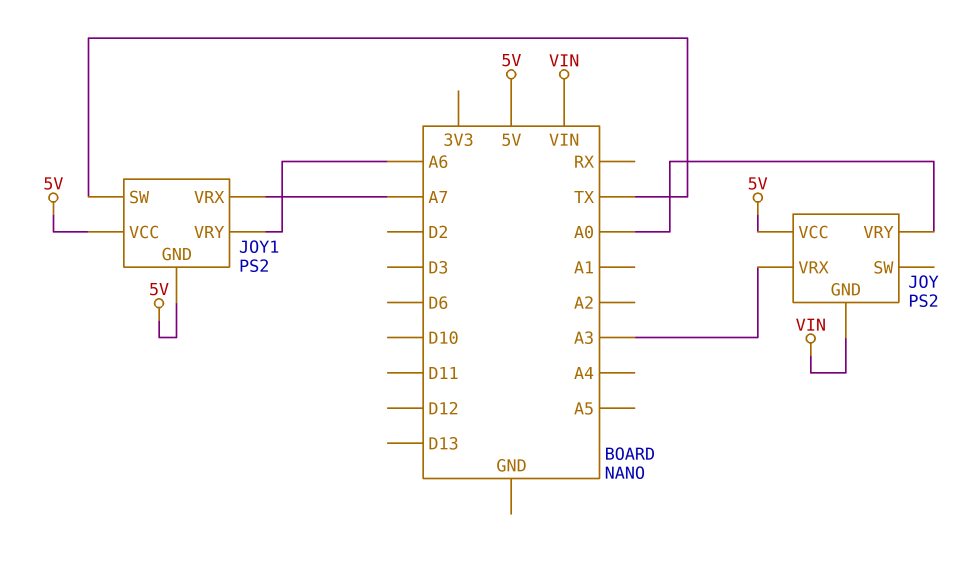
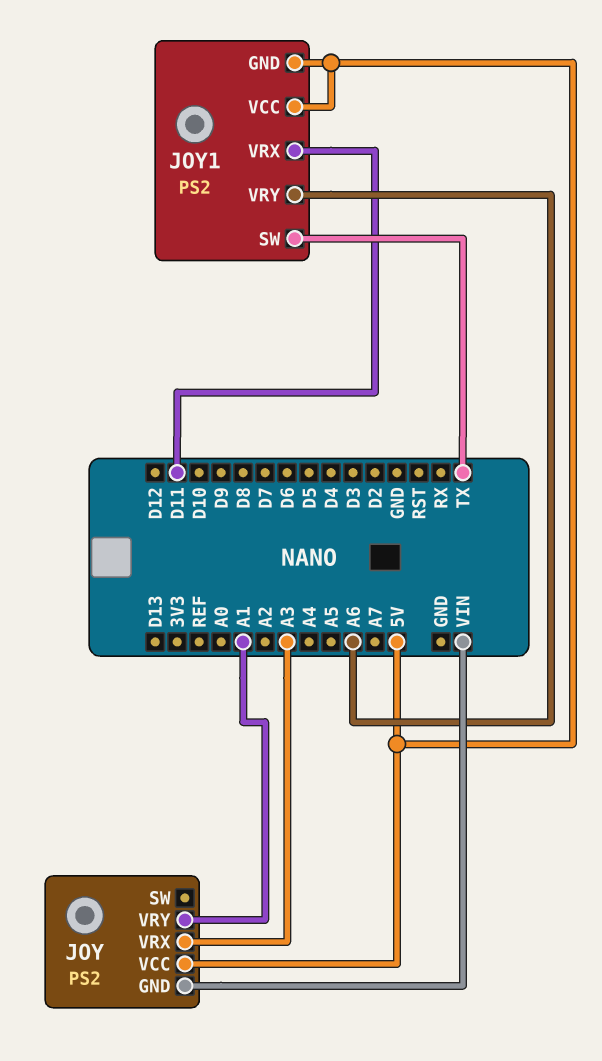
JOY pin VRY: A0 -> A1
JOY1 pin VRX: A7 -> D11

